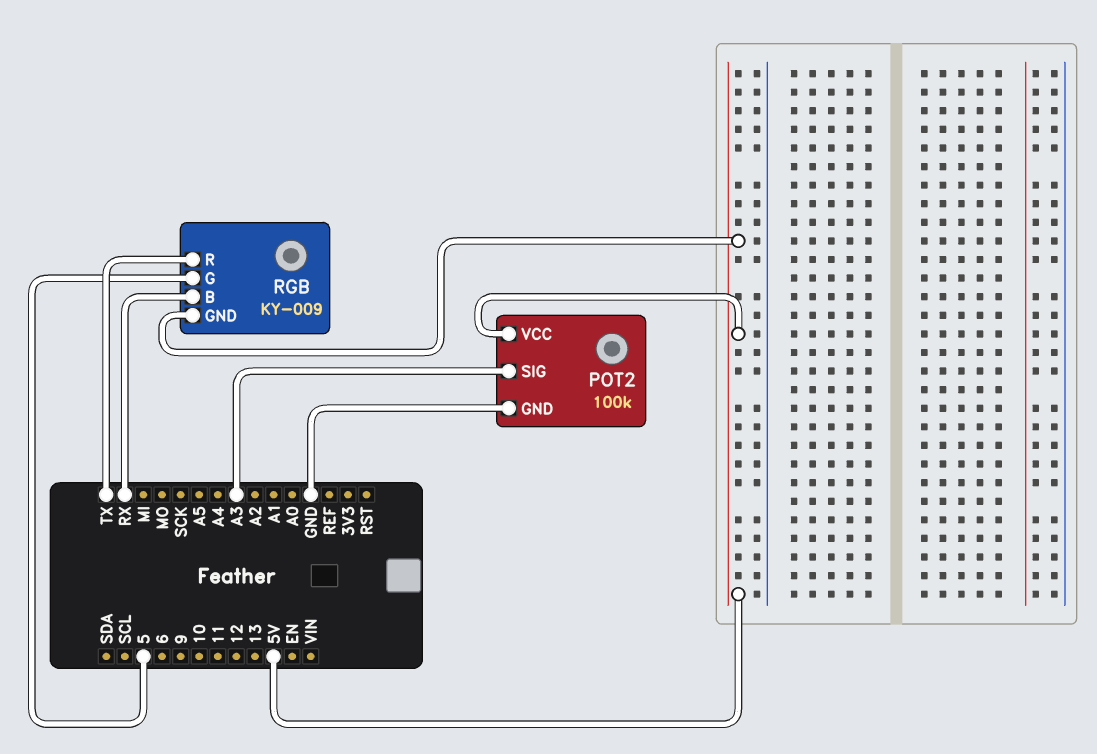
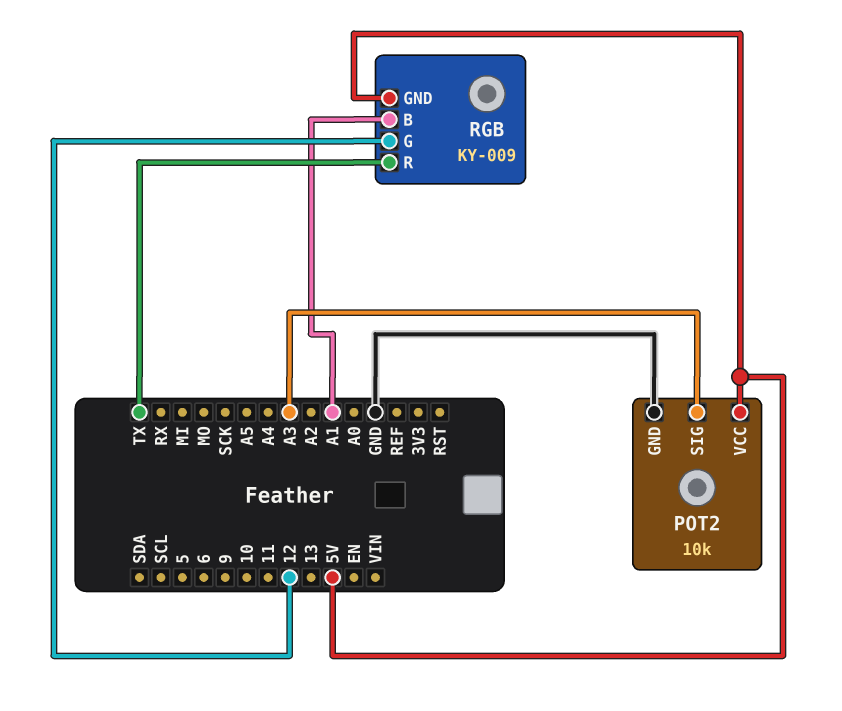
POT2: 100k -> 10k
RGB pin B: RX -> A1
RGB pin G: 5 -> 12

